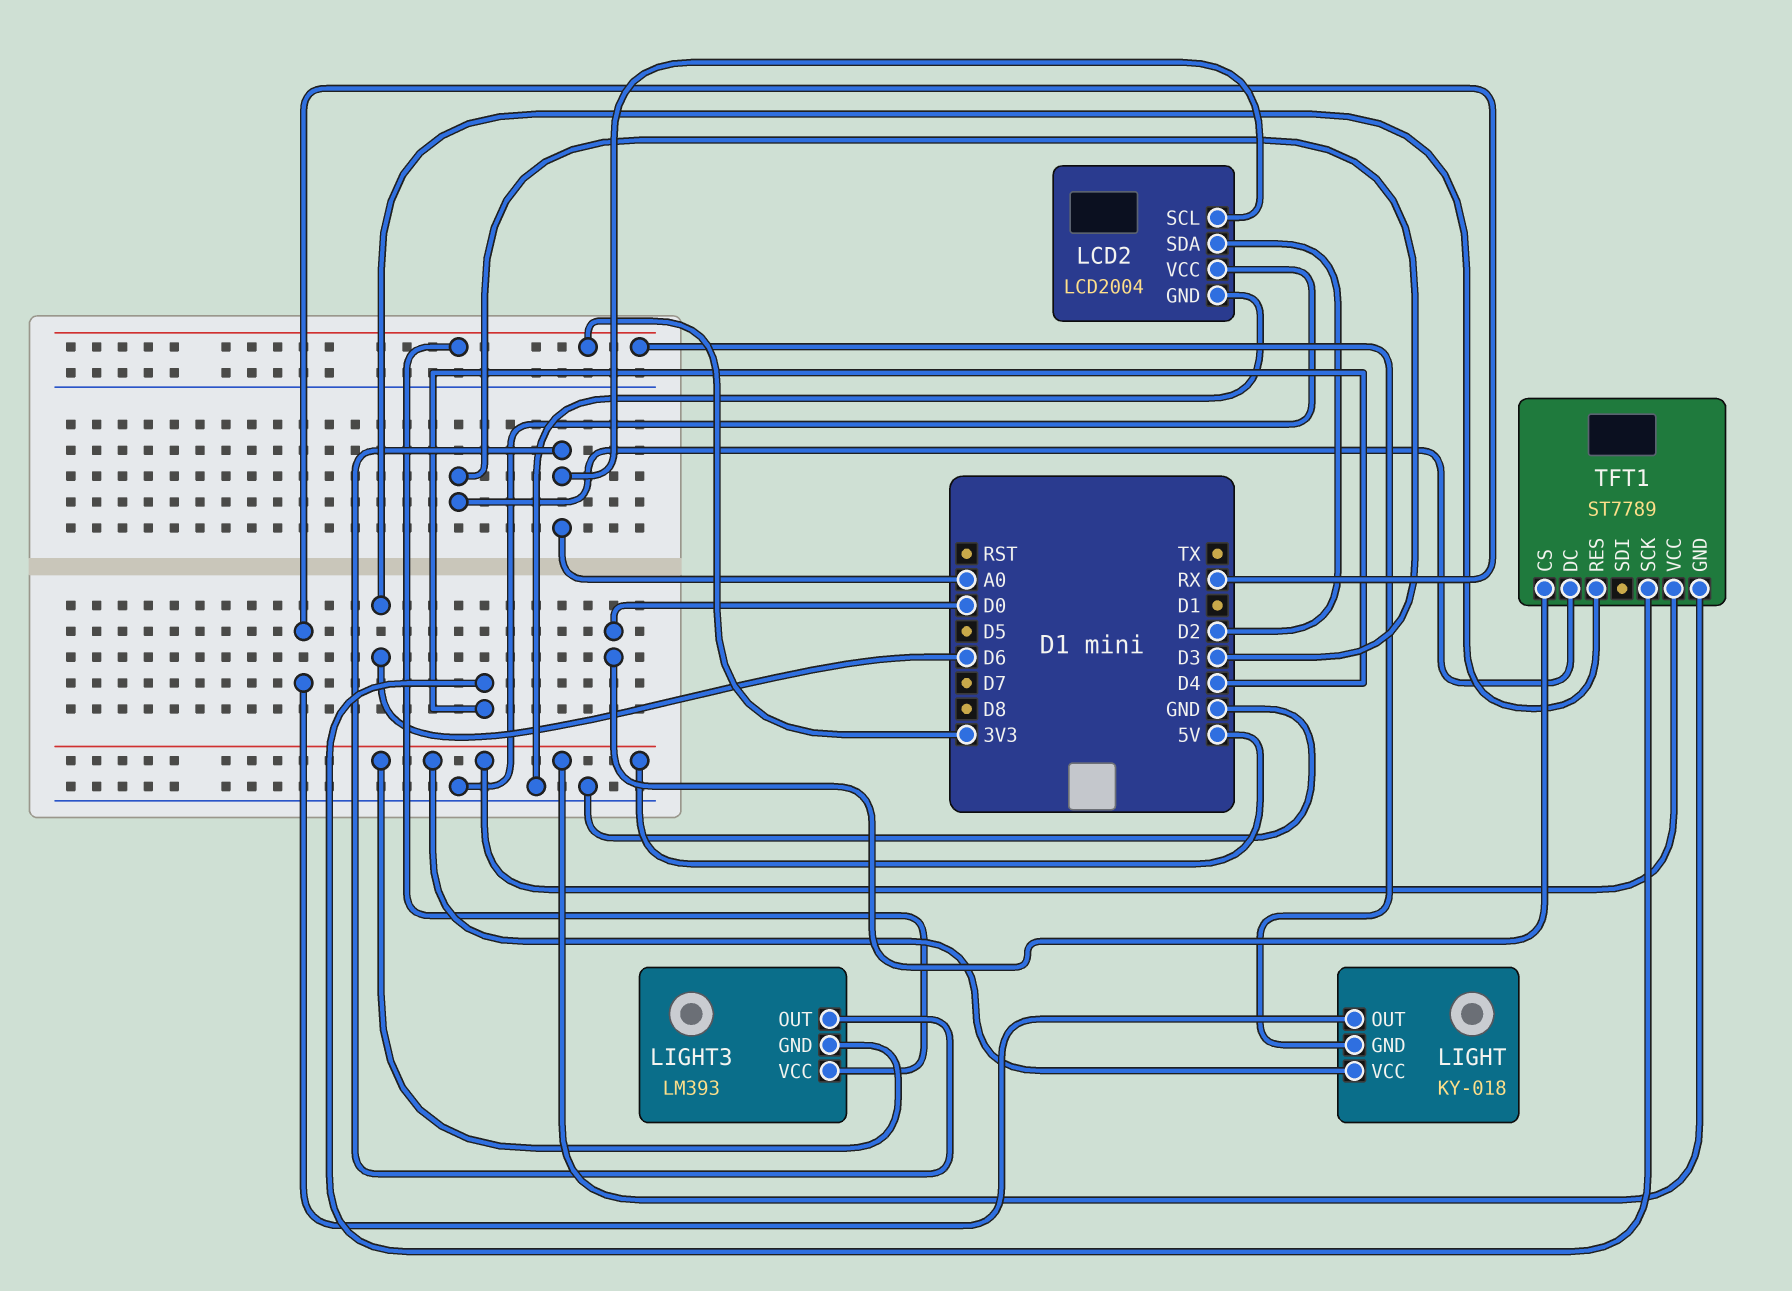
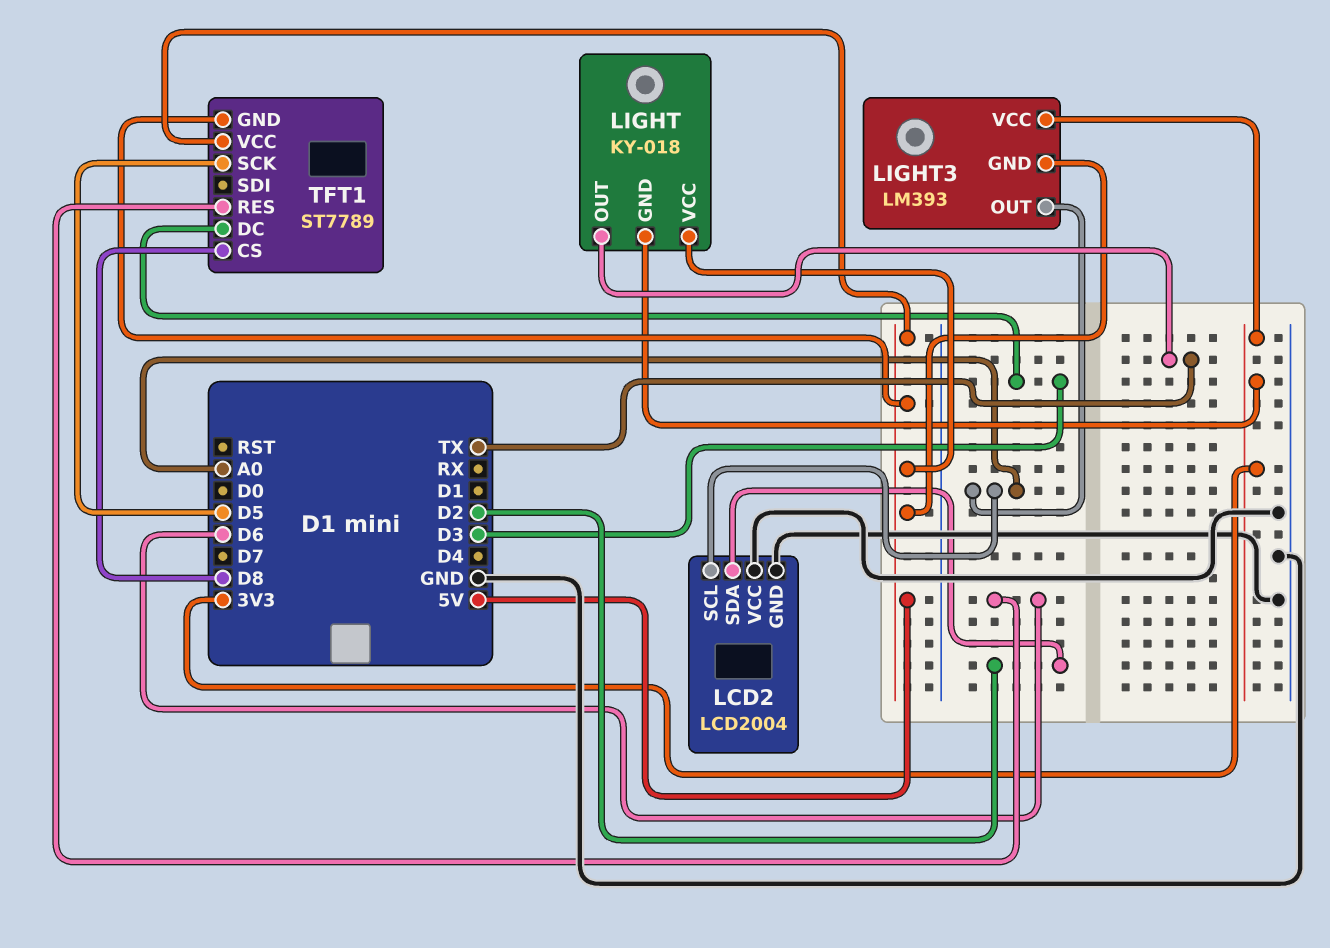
LIGHT pin OUT: RX -> TX
TFT1 pin CS: D0 -> D8
TFT1 pin SCK: D4 -> D5

